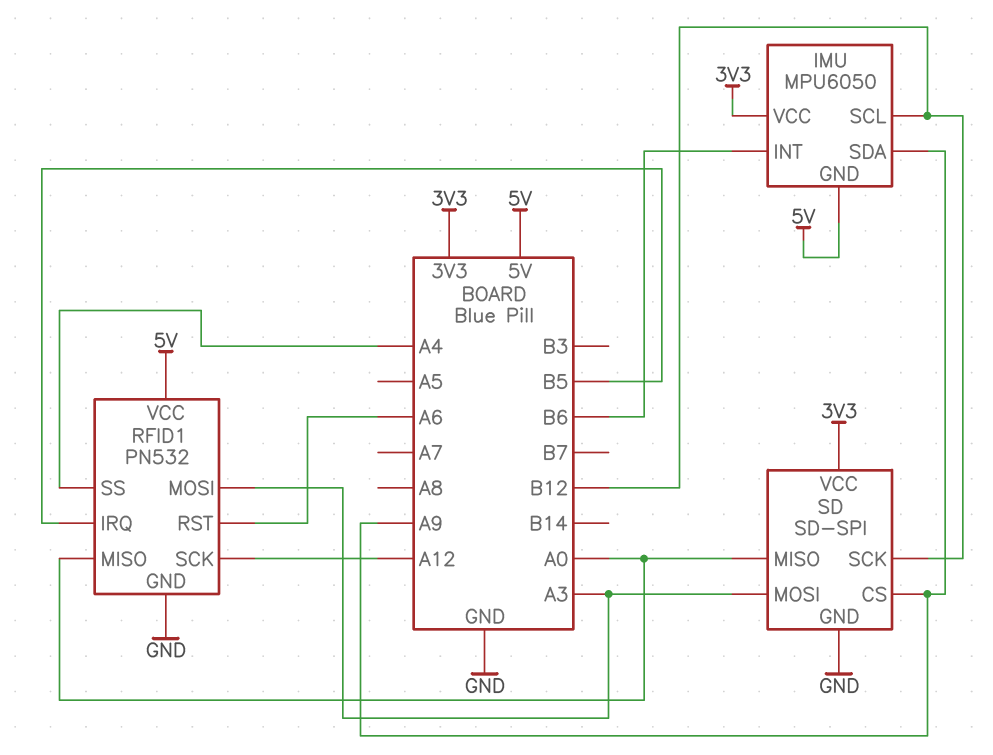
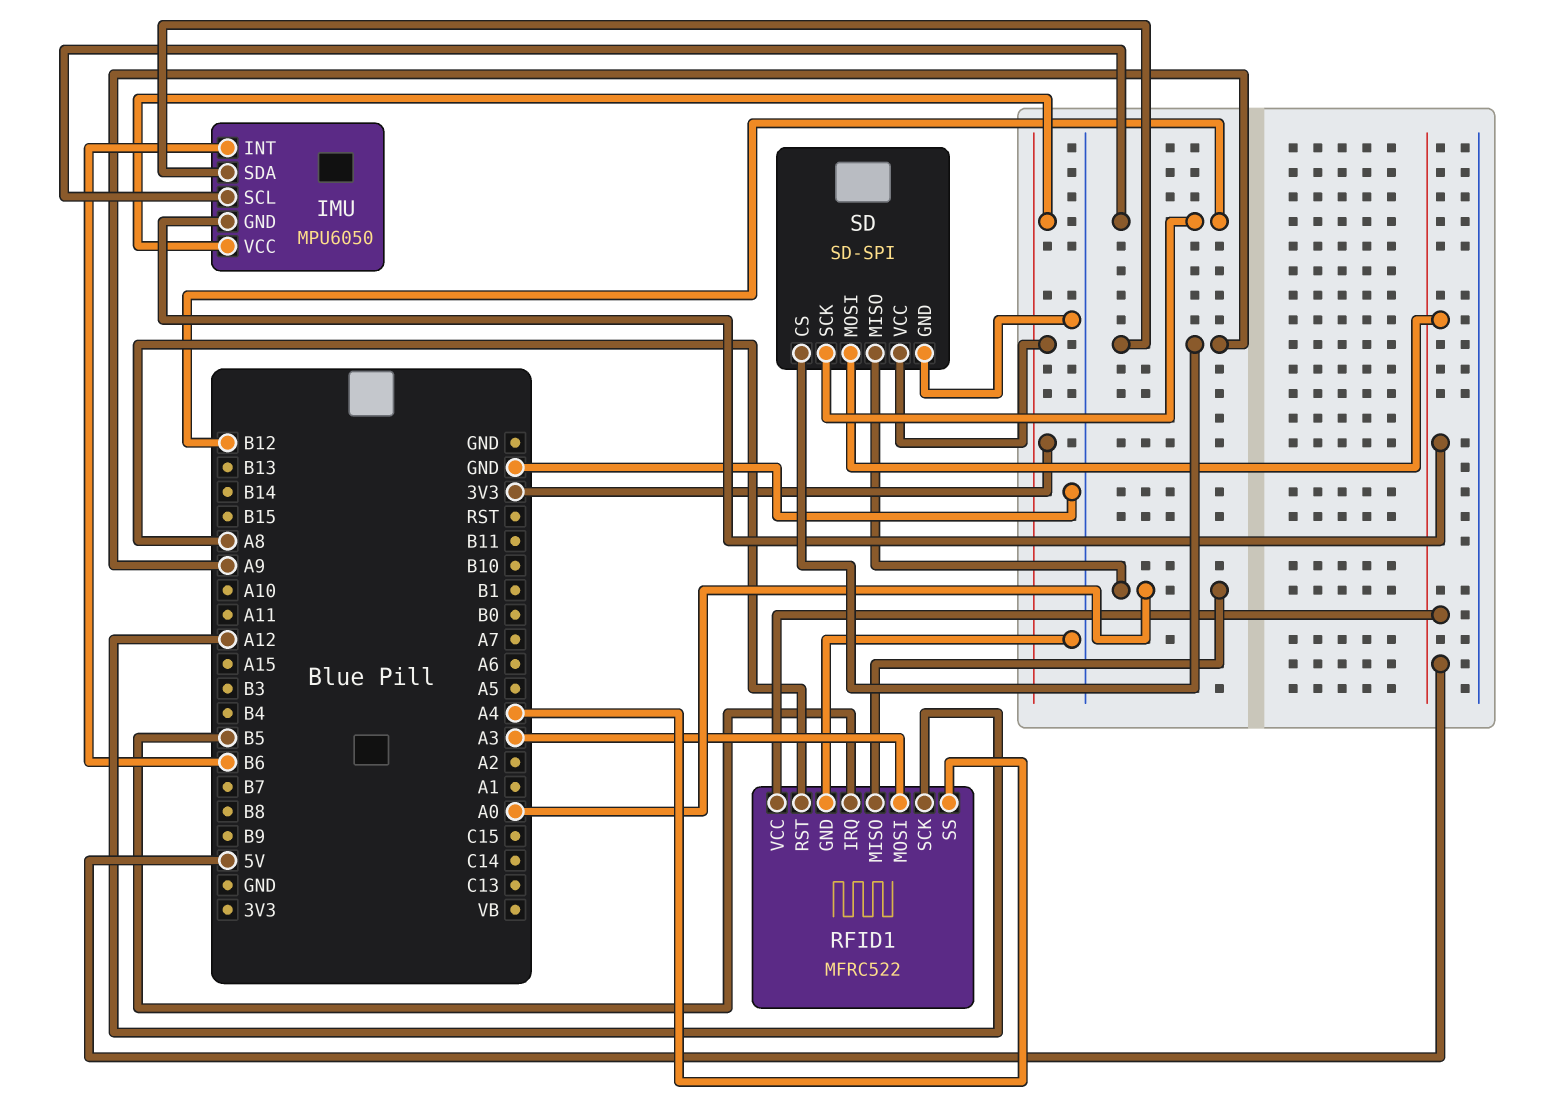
RFID1: PN532 -> MFRC522
RFID1 pin RST: A6 -> A8
SD pin MOSI: A3 -> 5V

